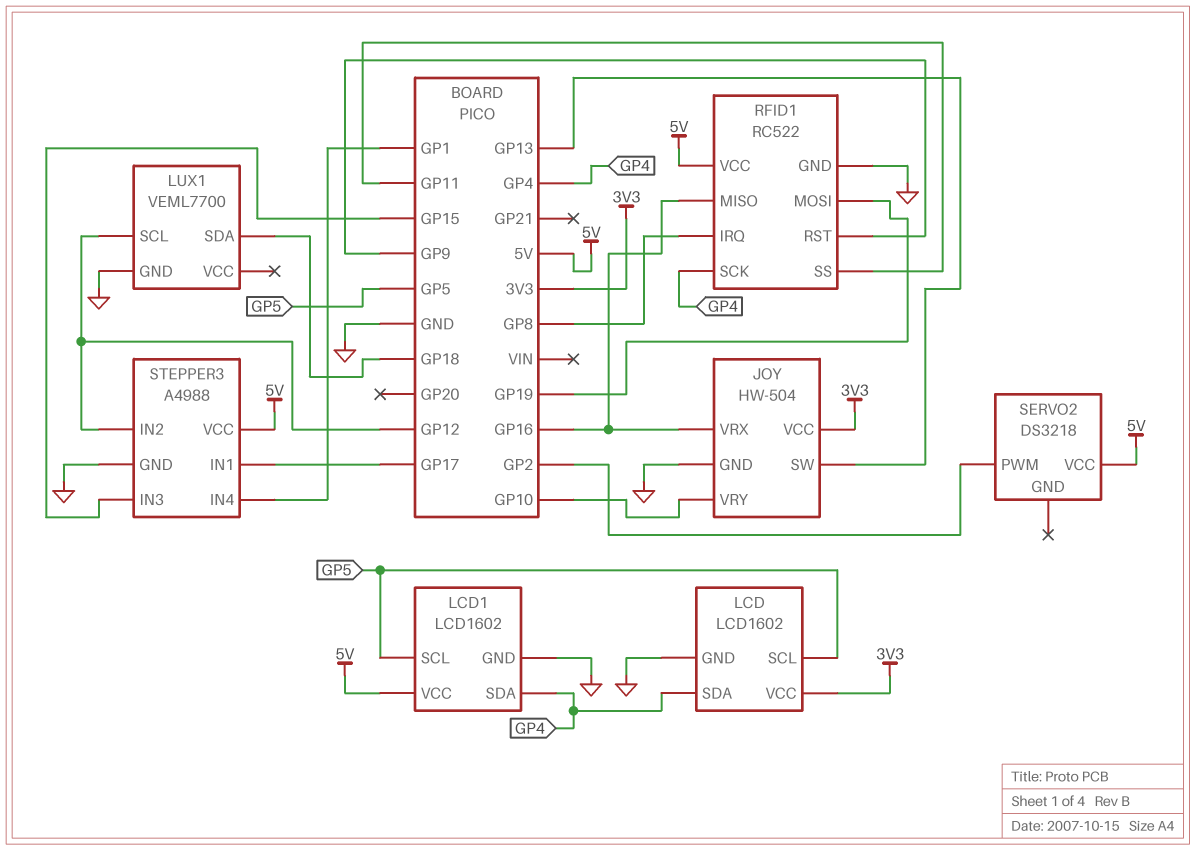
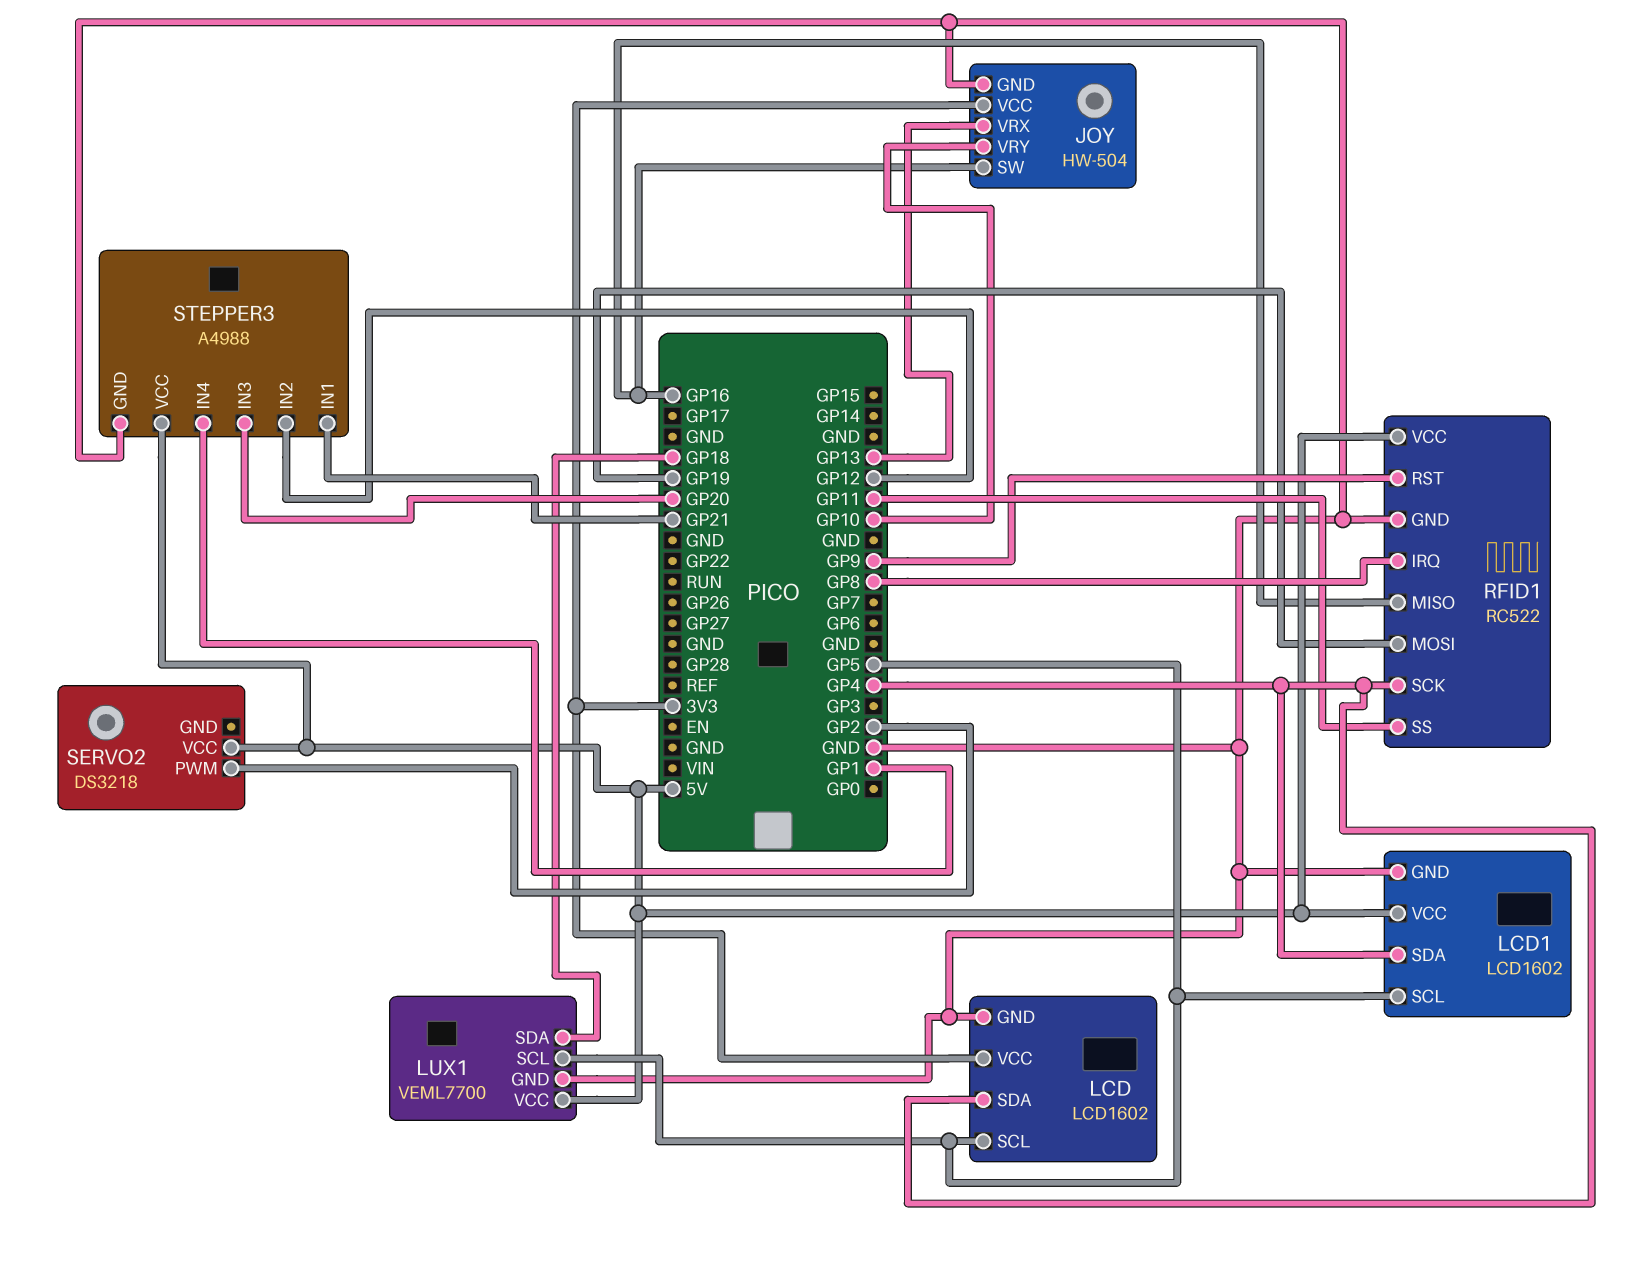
JOY pin SW: GP13 -> GP16
JOY pin VRX: GP16 -> GP13
LUX1 pin SCL: GP12 -> GP5
LUX1 pin VCC: none -> 5V
STEPPER3 pin IN1: GP17 -> GP21
STEPPER3 pin IN3: GP15 -> GP20

